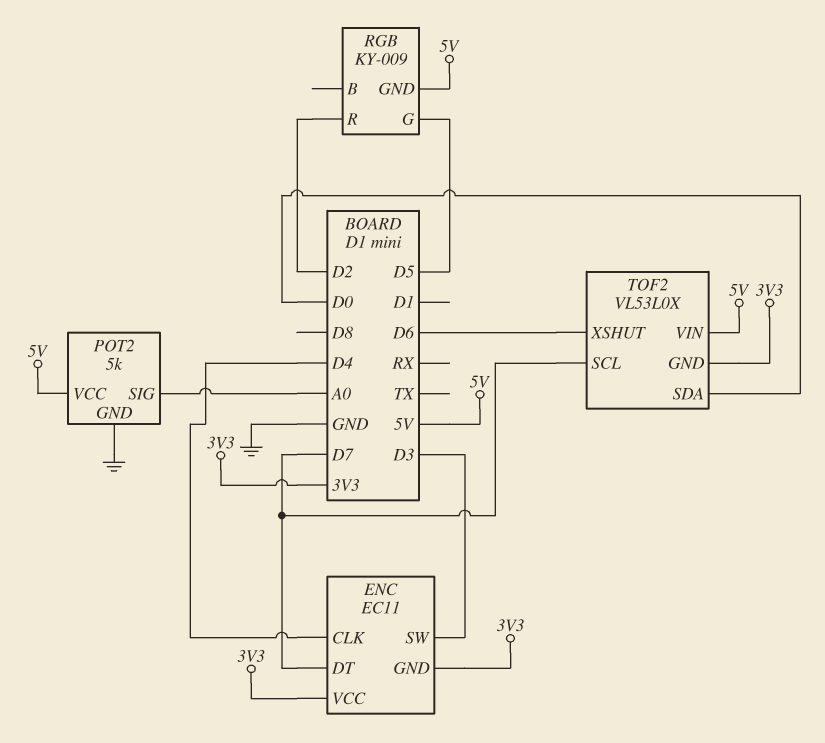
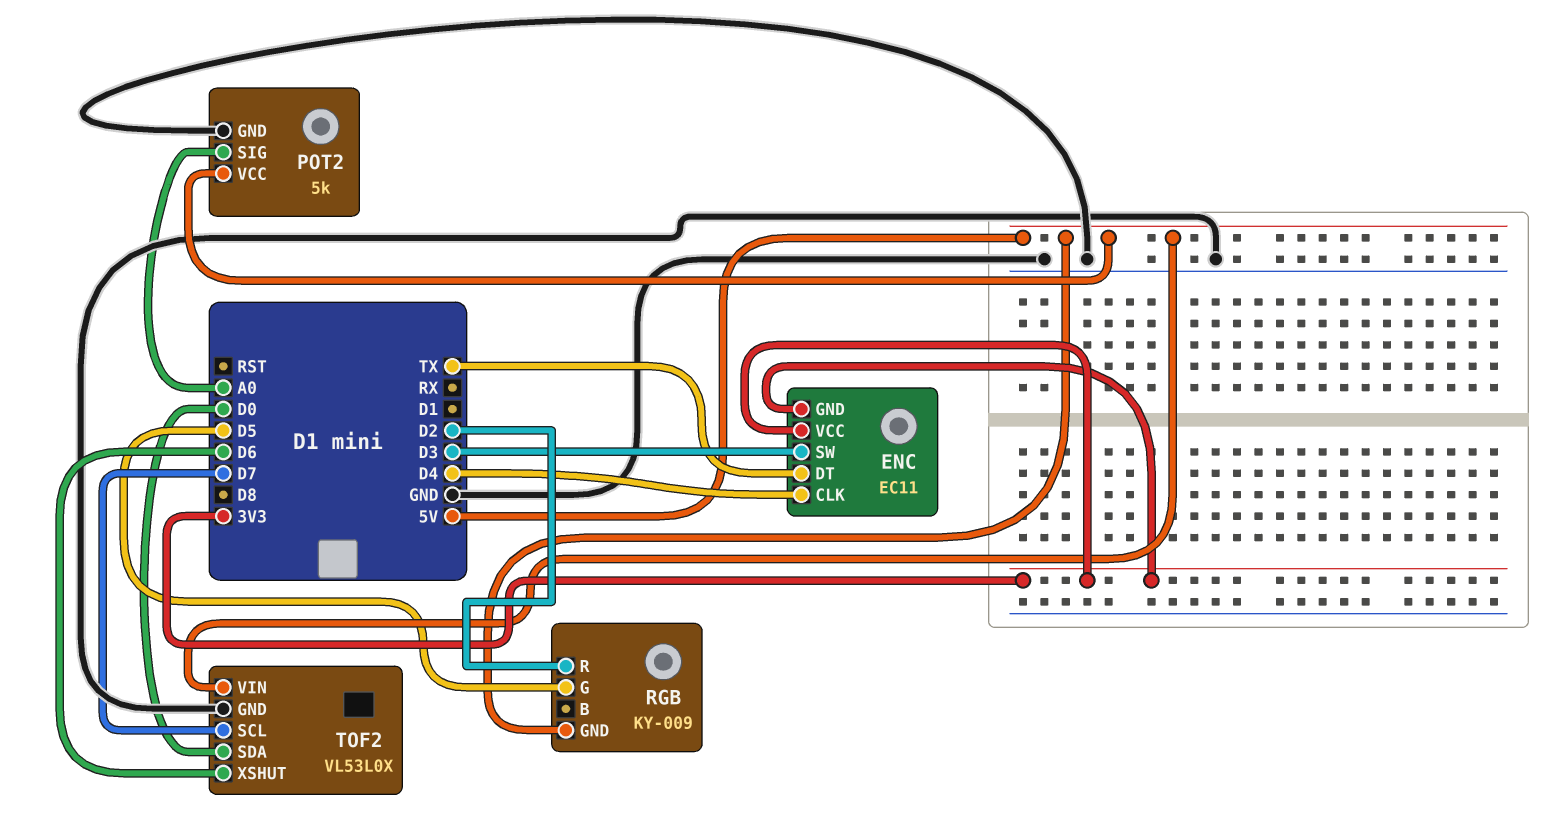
ENC pin DT: D7 -> TX
TOF2 pin GND: 3V3 -> GND

